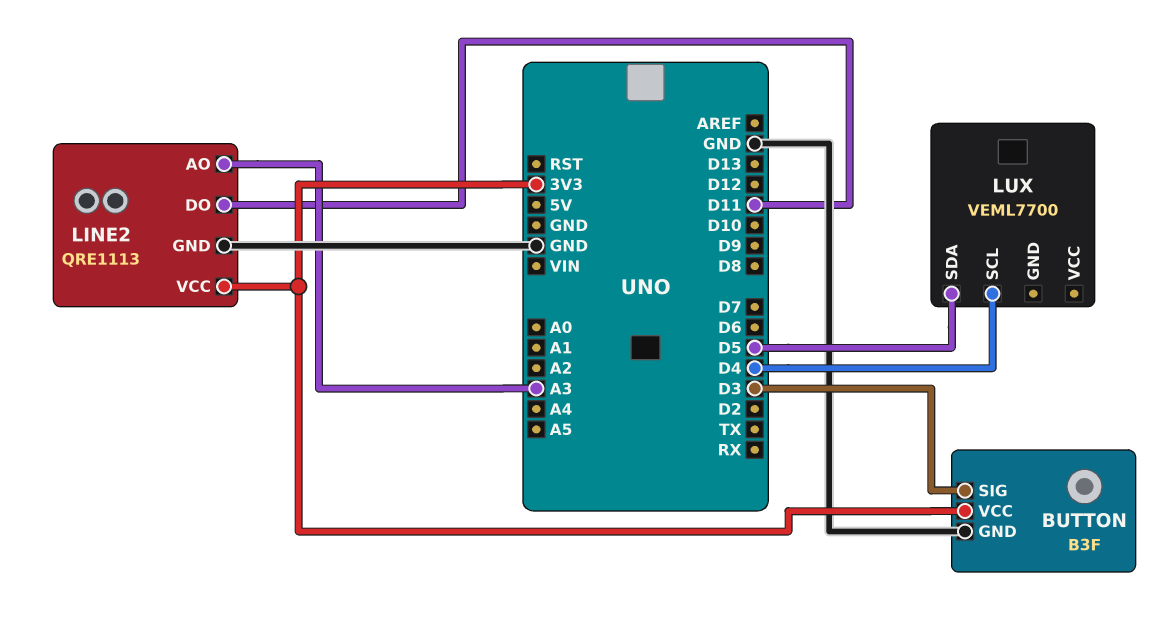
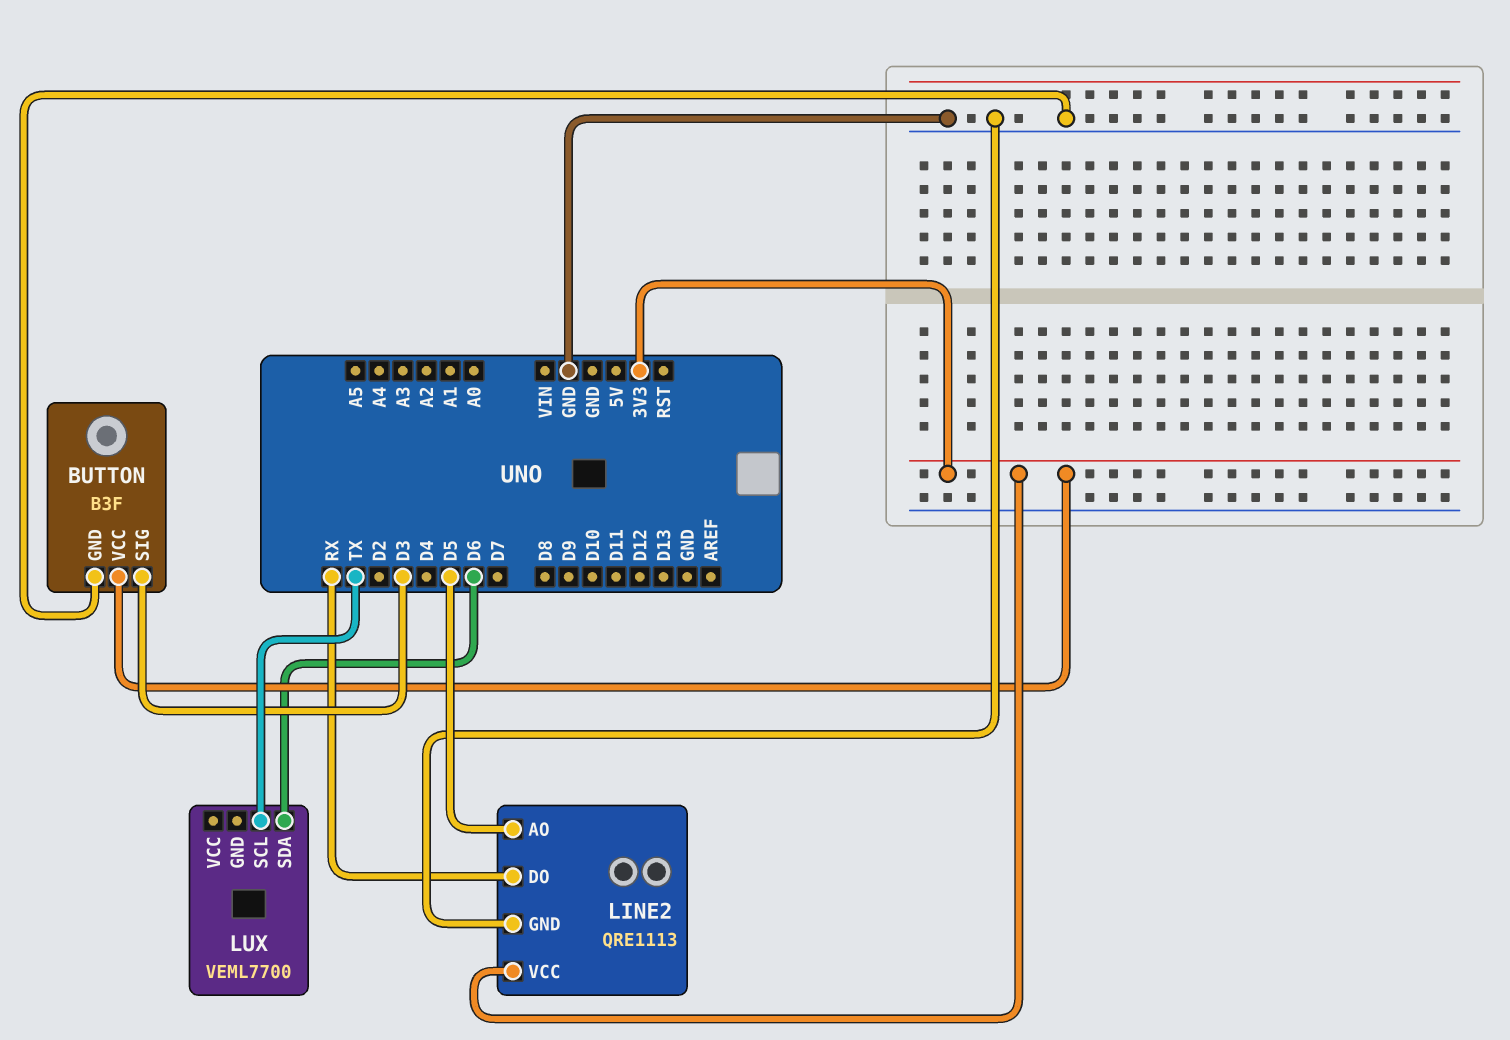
LINE2 pin AO: A3 -> D5
LINE2 pin DO: D11 -> RX
LUX pin SCL: D4 -> TX
LUX pin SDA: D5 -> D6

